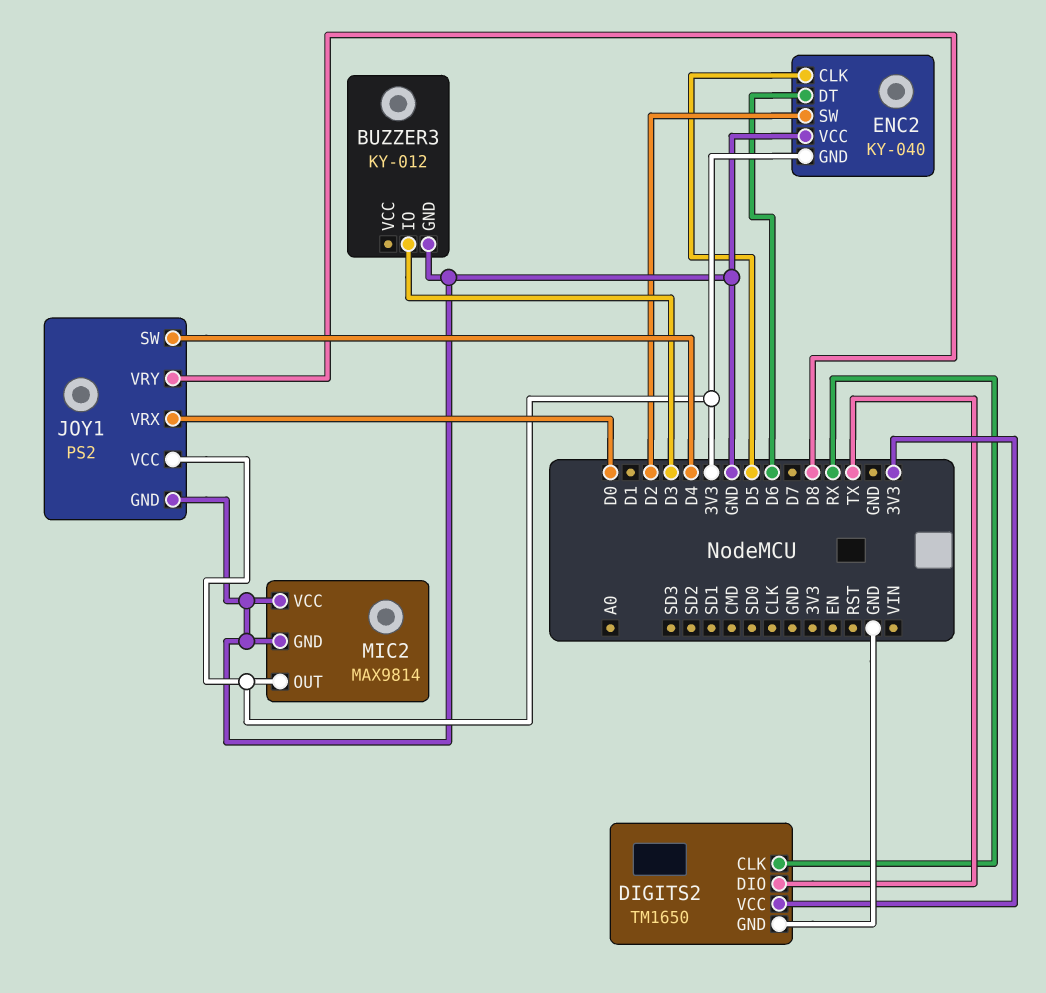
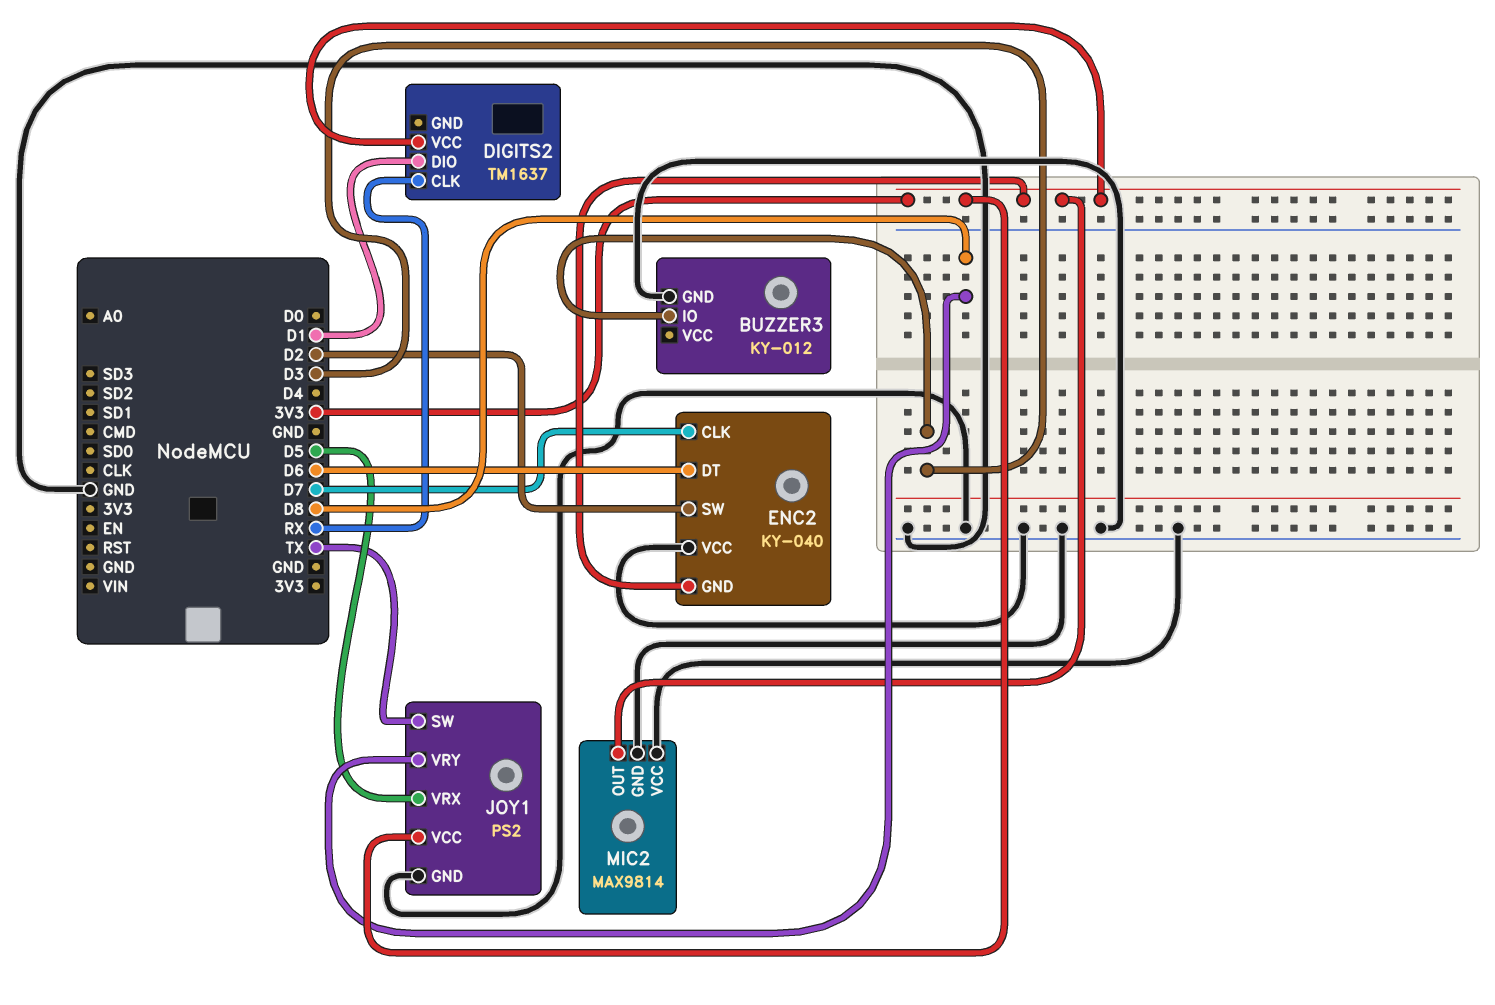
DIGITS2: TM1650 -> TM1637
DIGITS2 pin DIO: TX -> D1
DIGITS2 pin GND: GND -> none
ENC2 pin CLK: D5 -> D7
JOY1 pin SW: D4 -> TX
JOY1 pin VRX: D0 -> D5

